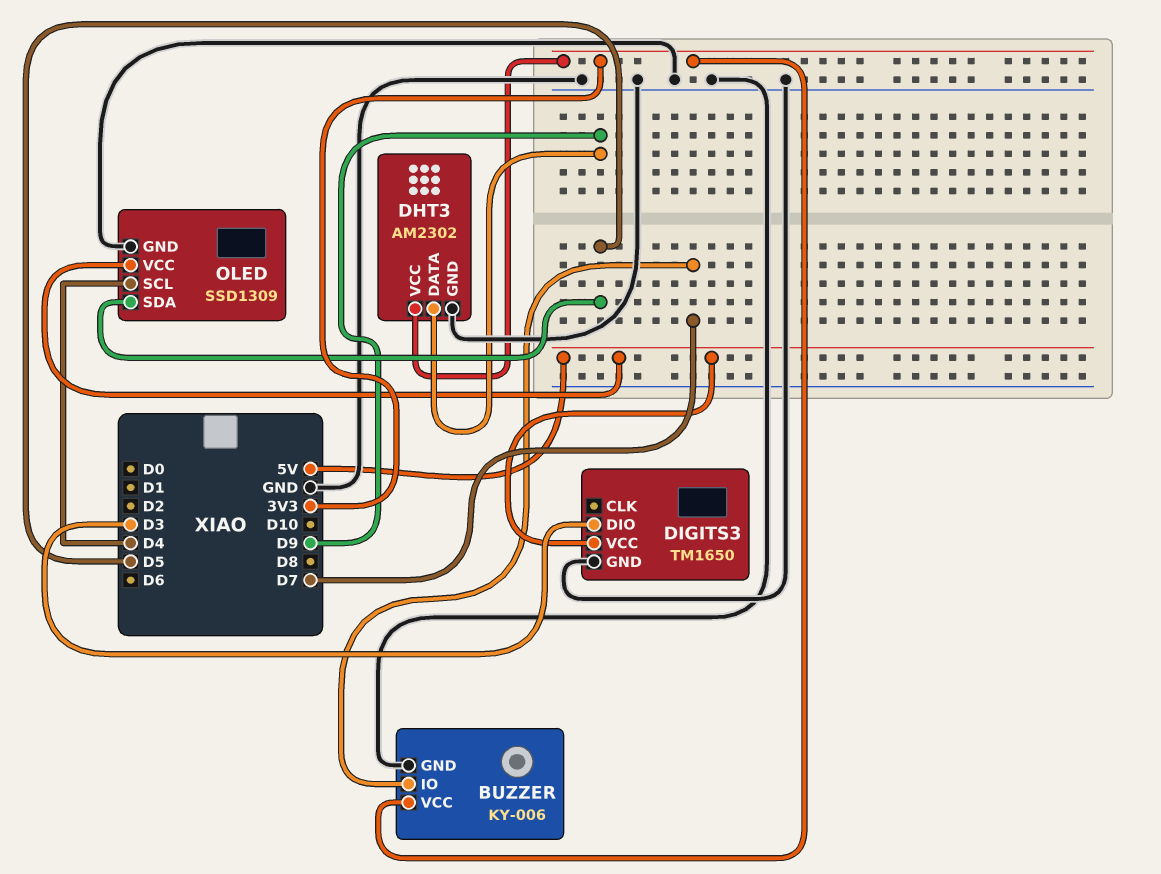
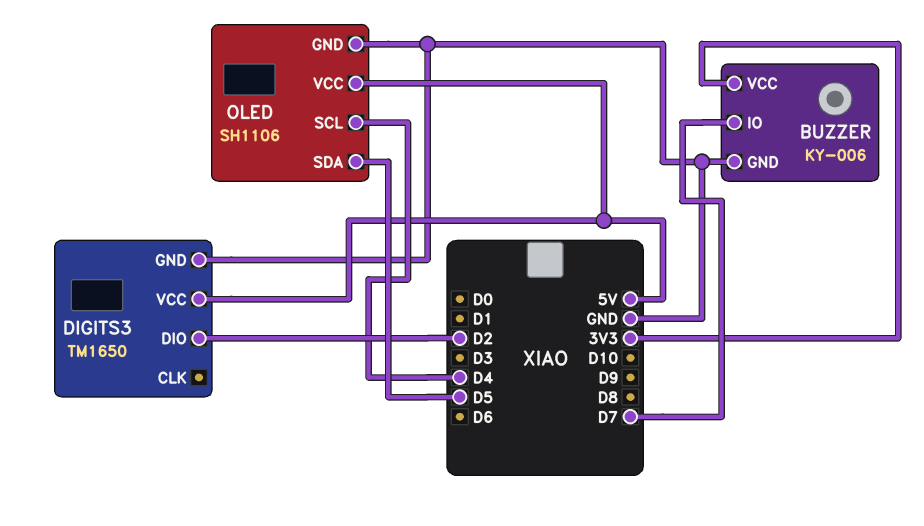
DHT3: AM2302 -> none
DHT3 pin DATA: D9 -> none
DHT3 pin GND: GND -> none
DHT3 pin VCC: 3V3 -> none
DIGITS3 pin DIO: D3 -> D2
OLED: SSD1309 -> SH1106

